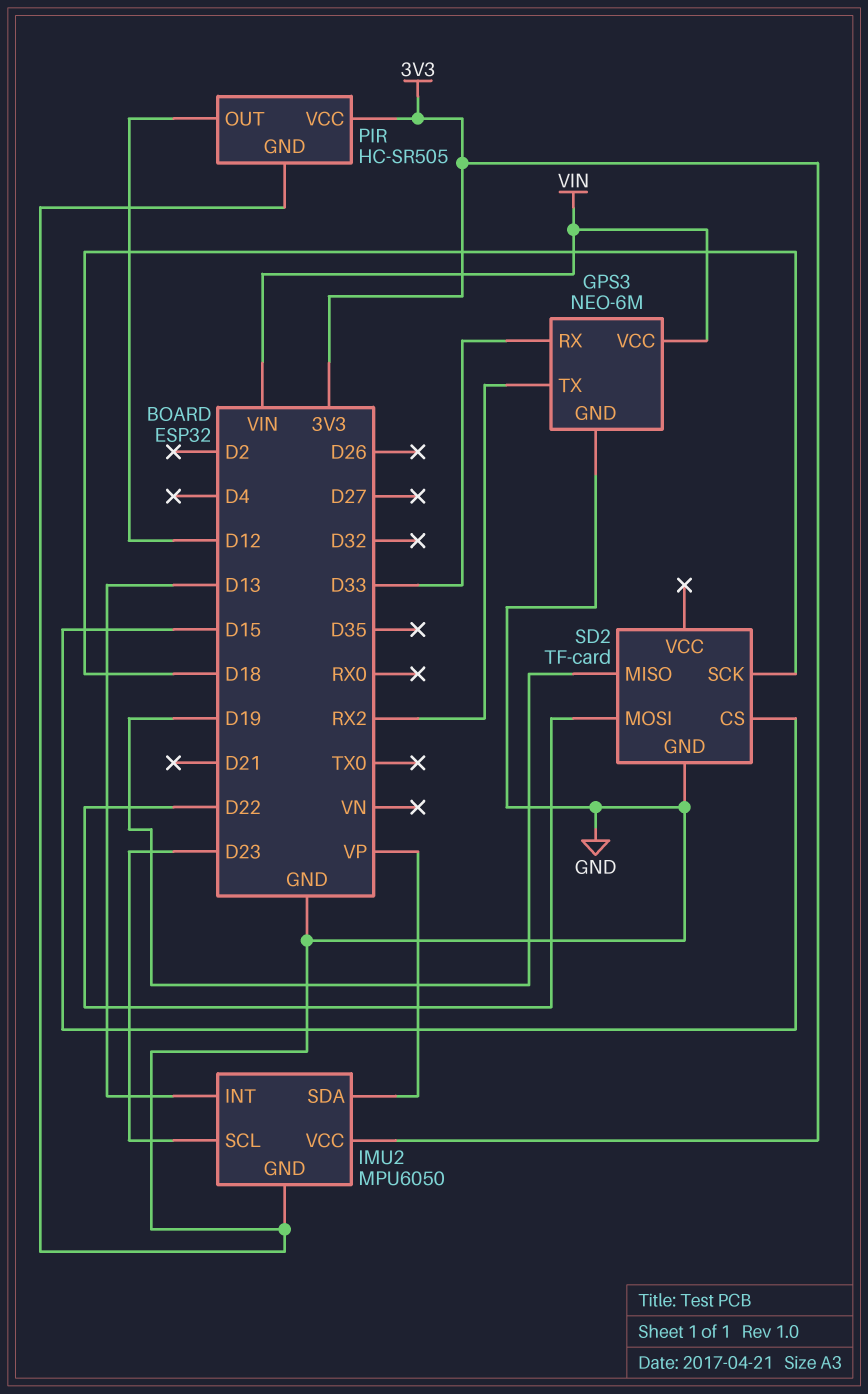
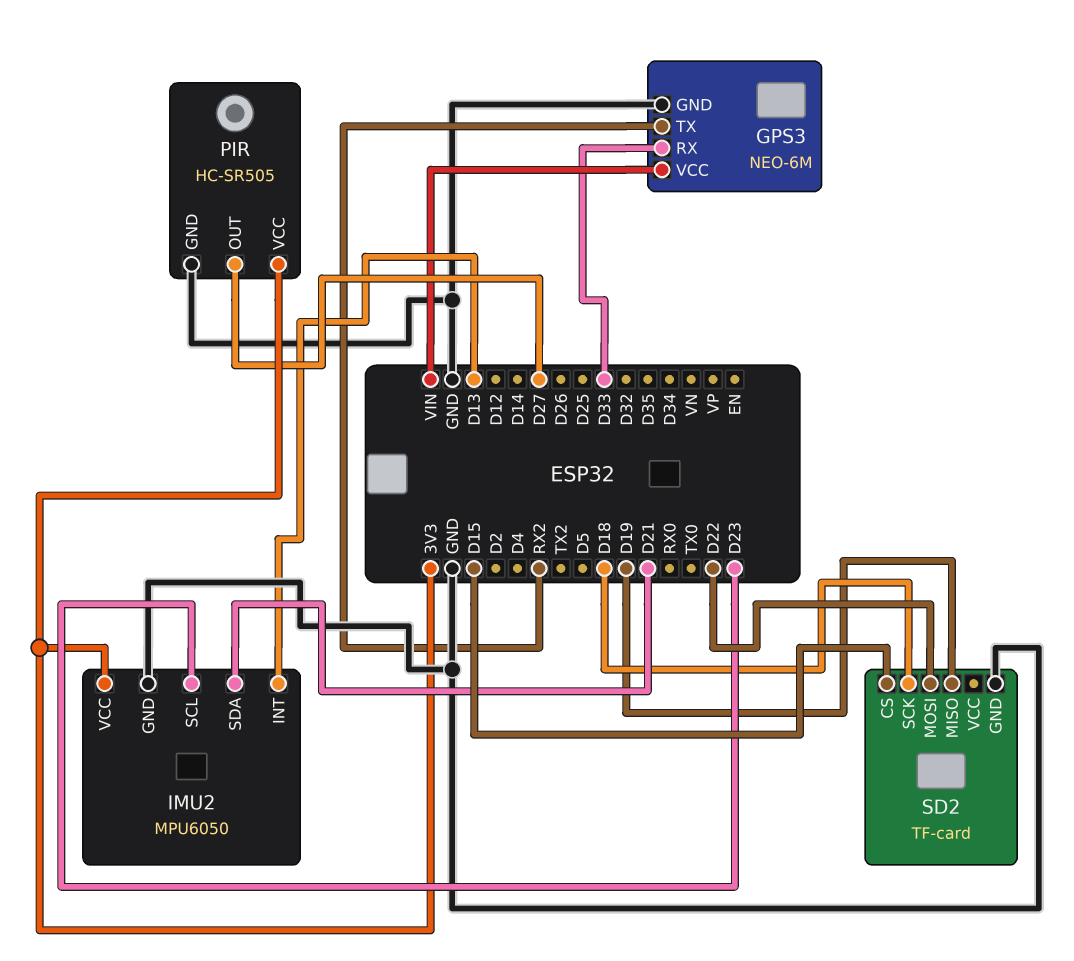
IMU2 pin SDA: VP -> D21
PIR pin OUT: D12 -> D27

